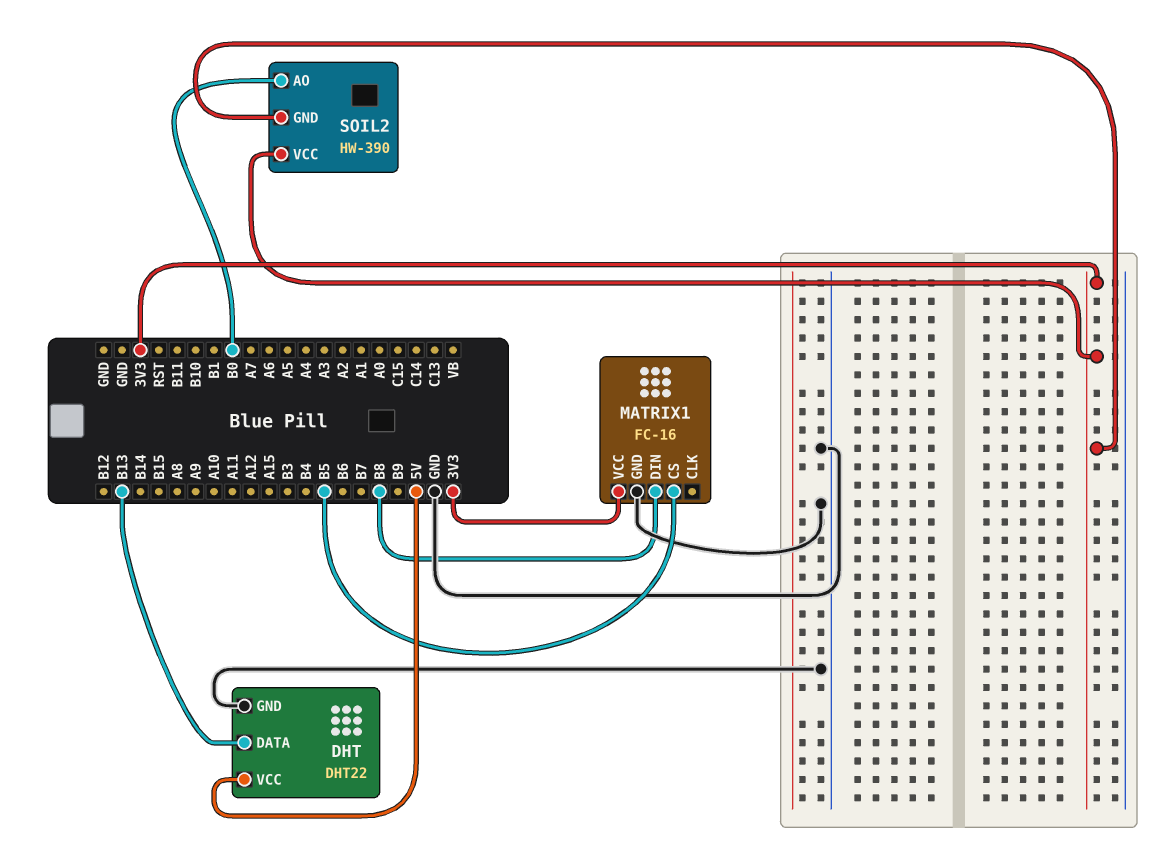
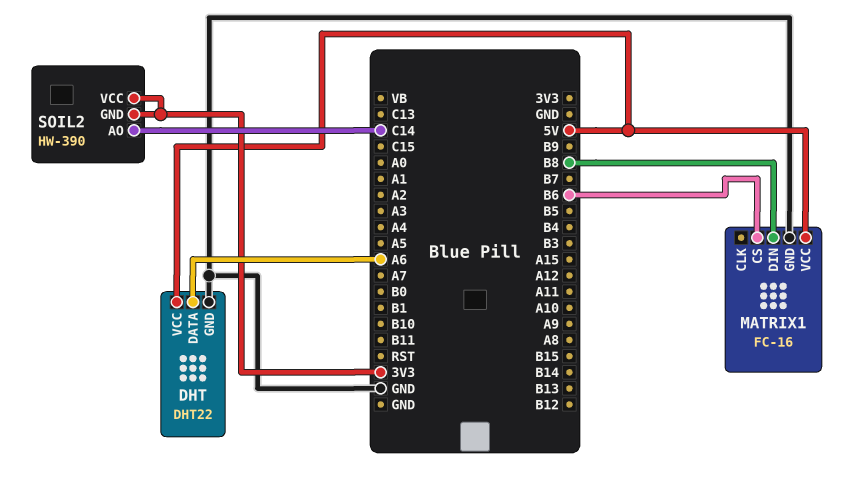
DHT pin DATA: B13 -> A6
MATRIX1 pin CS: B5 -> B6
MATRIX1 pin VCC: 3V3 -> 5V
SOIL2 pin AO: B0 -> C14

